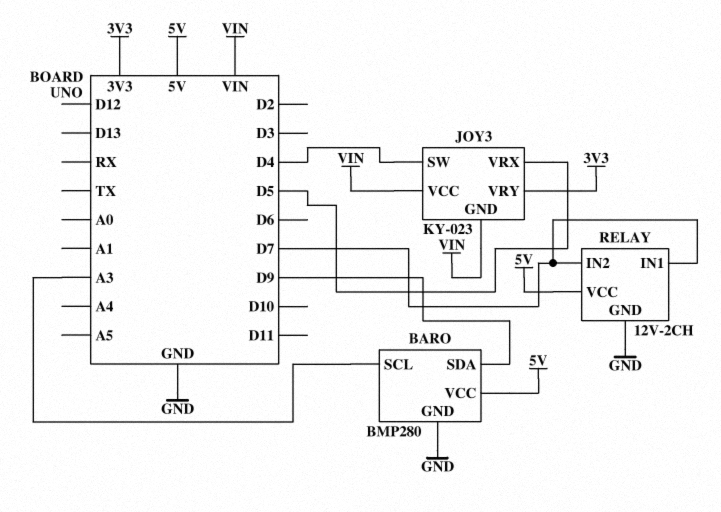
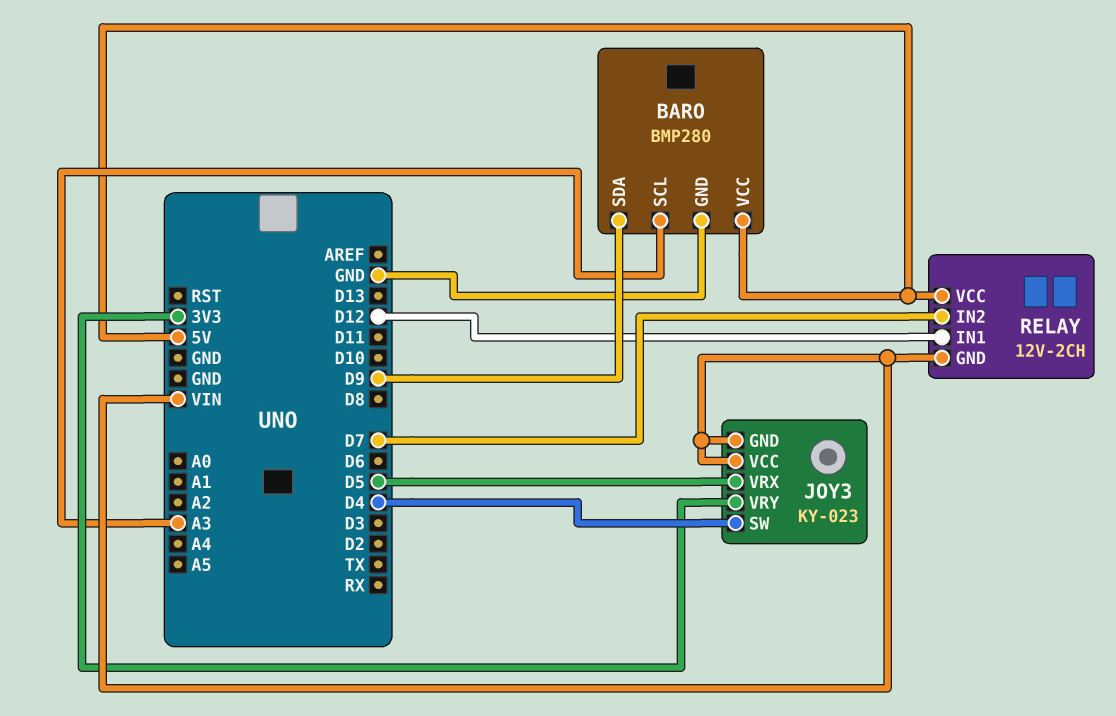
RELAY pin GND: GND -> VIN
RELAY pin IN1: D7 -> D12

